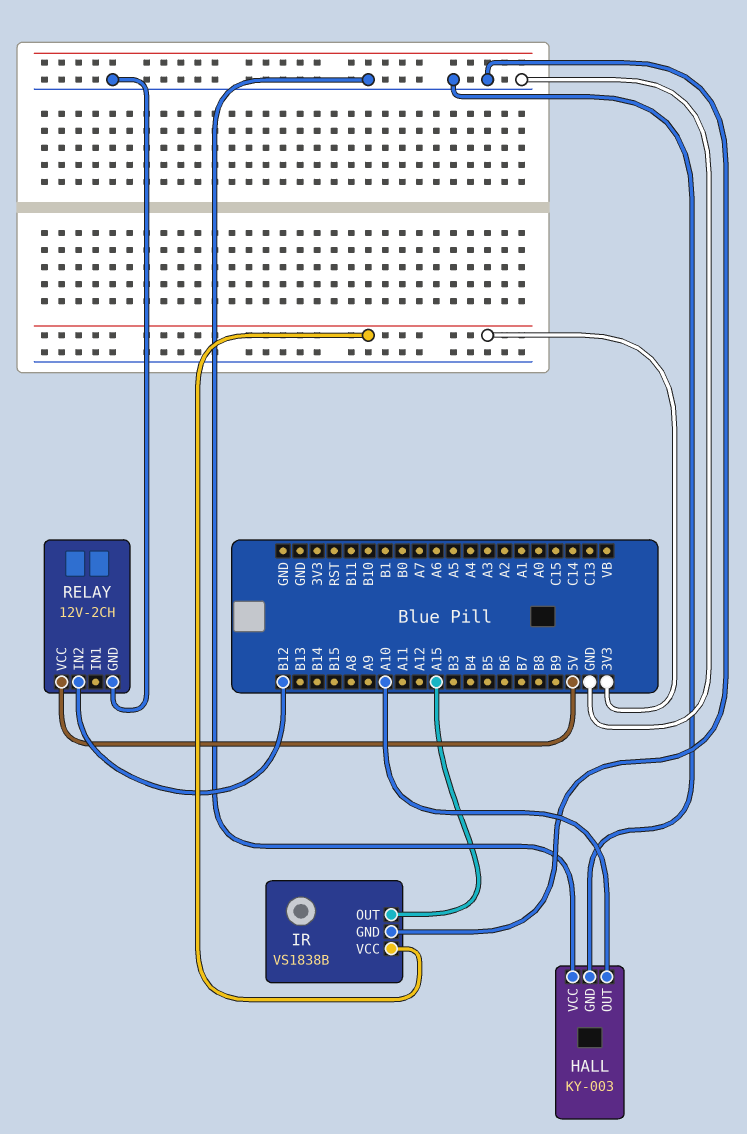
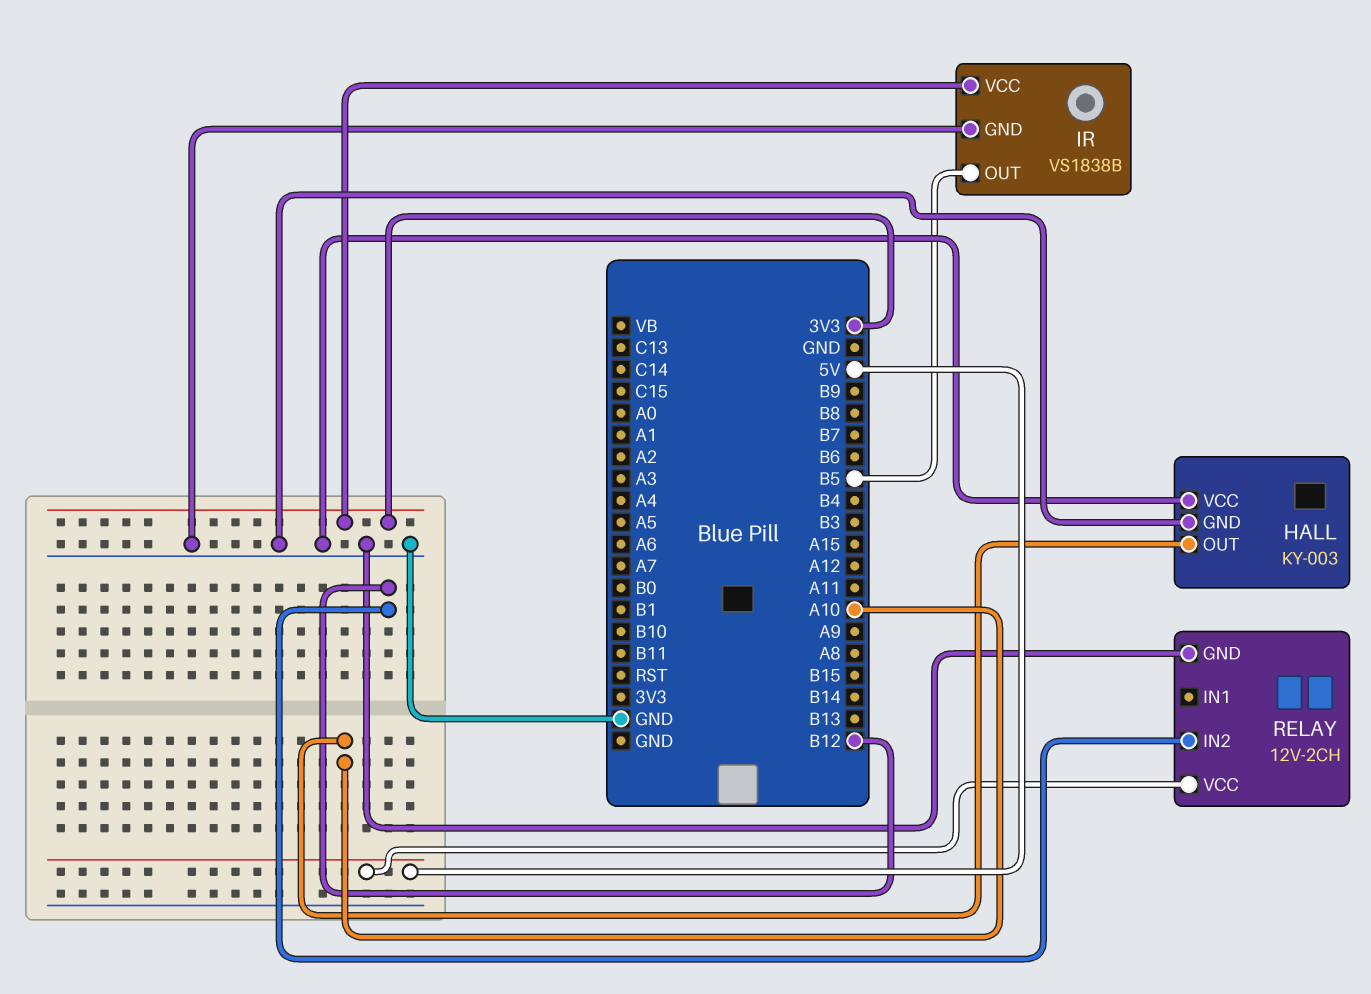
IR pin OUT: A15 -> B5

